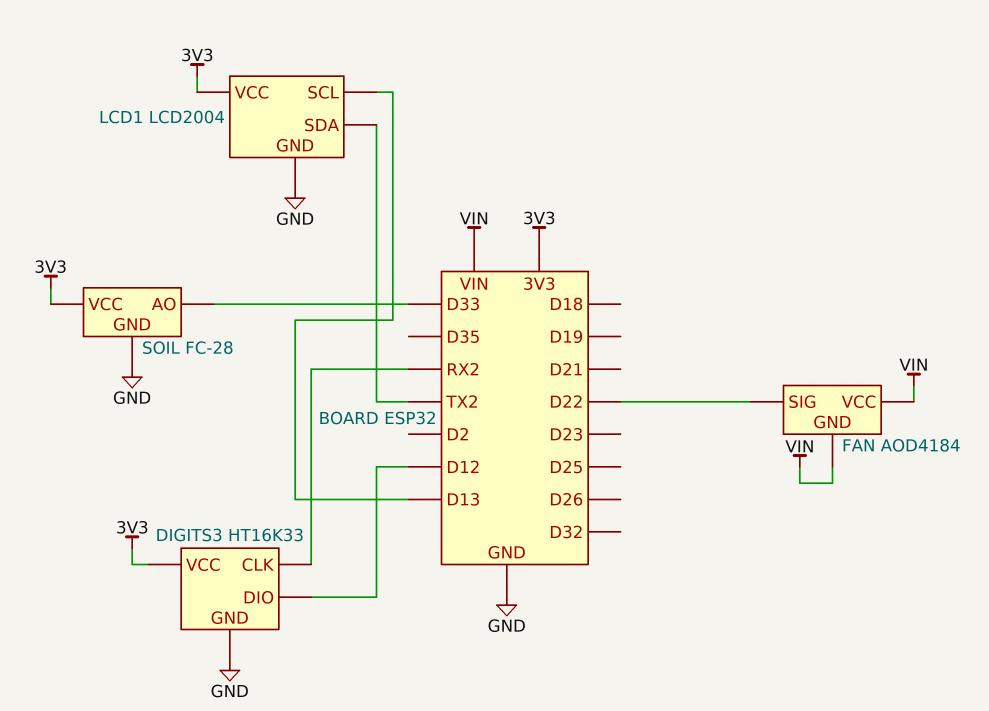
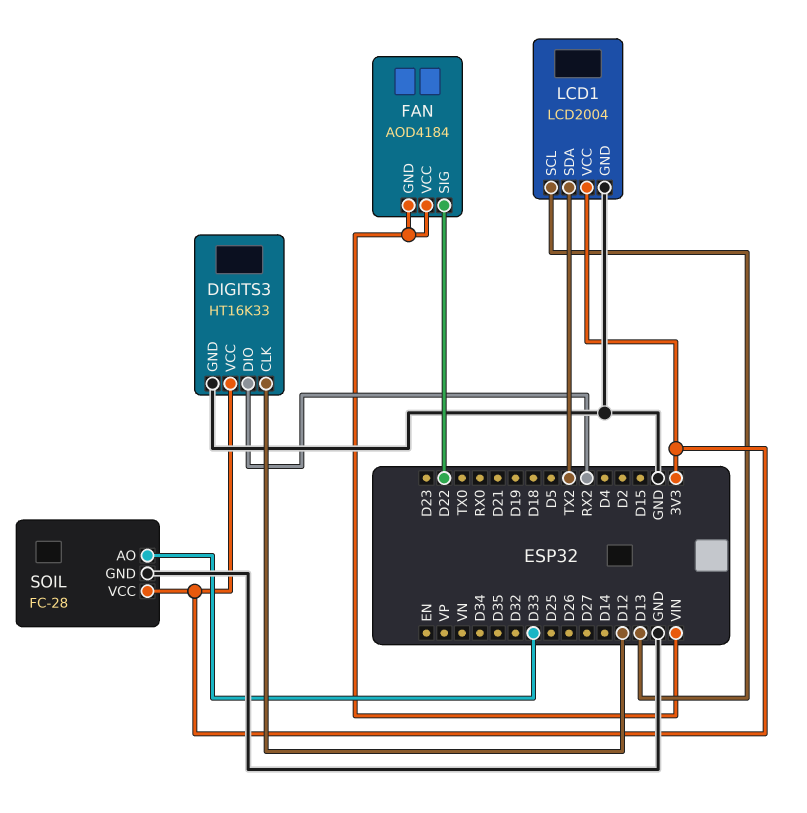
DIGITS3 pin CLK: RX2 -> D12
DIGITS3 pin DIO: D12 -> RX2

